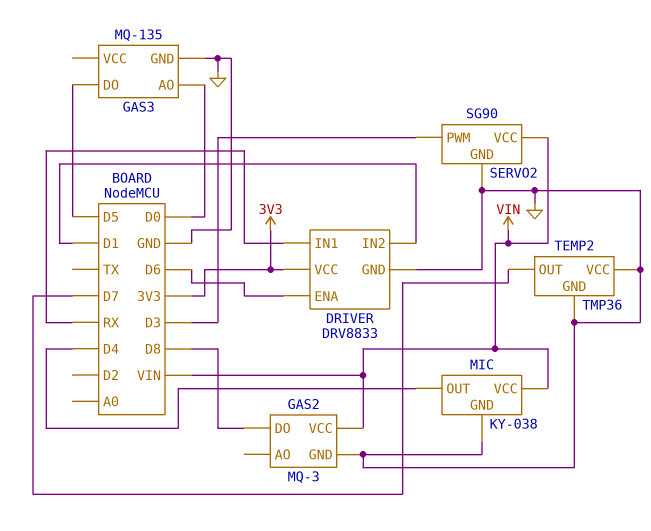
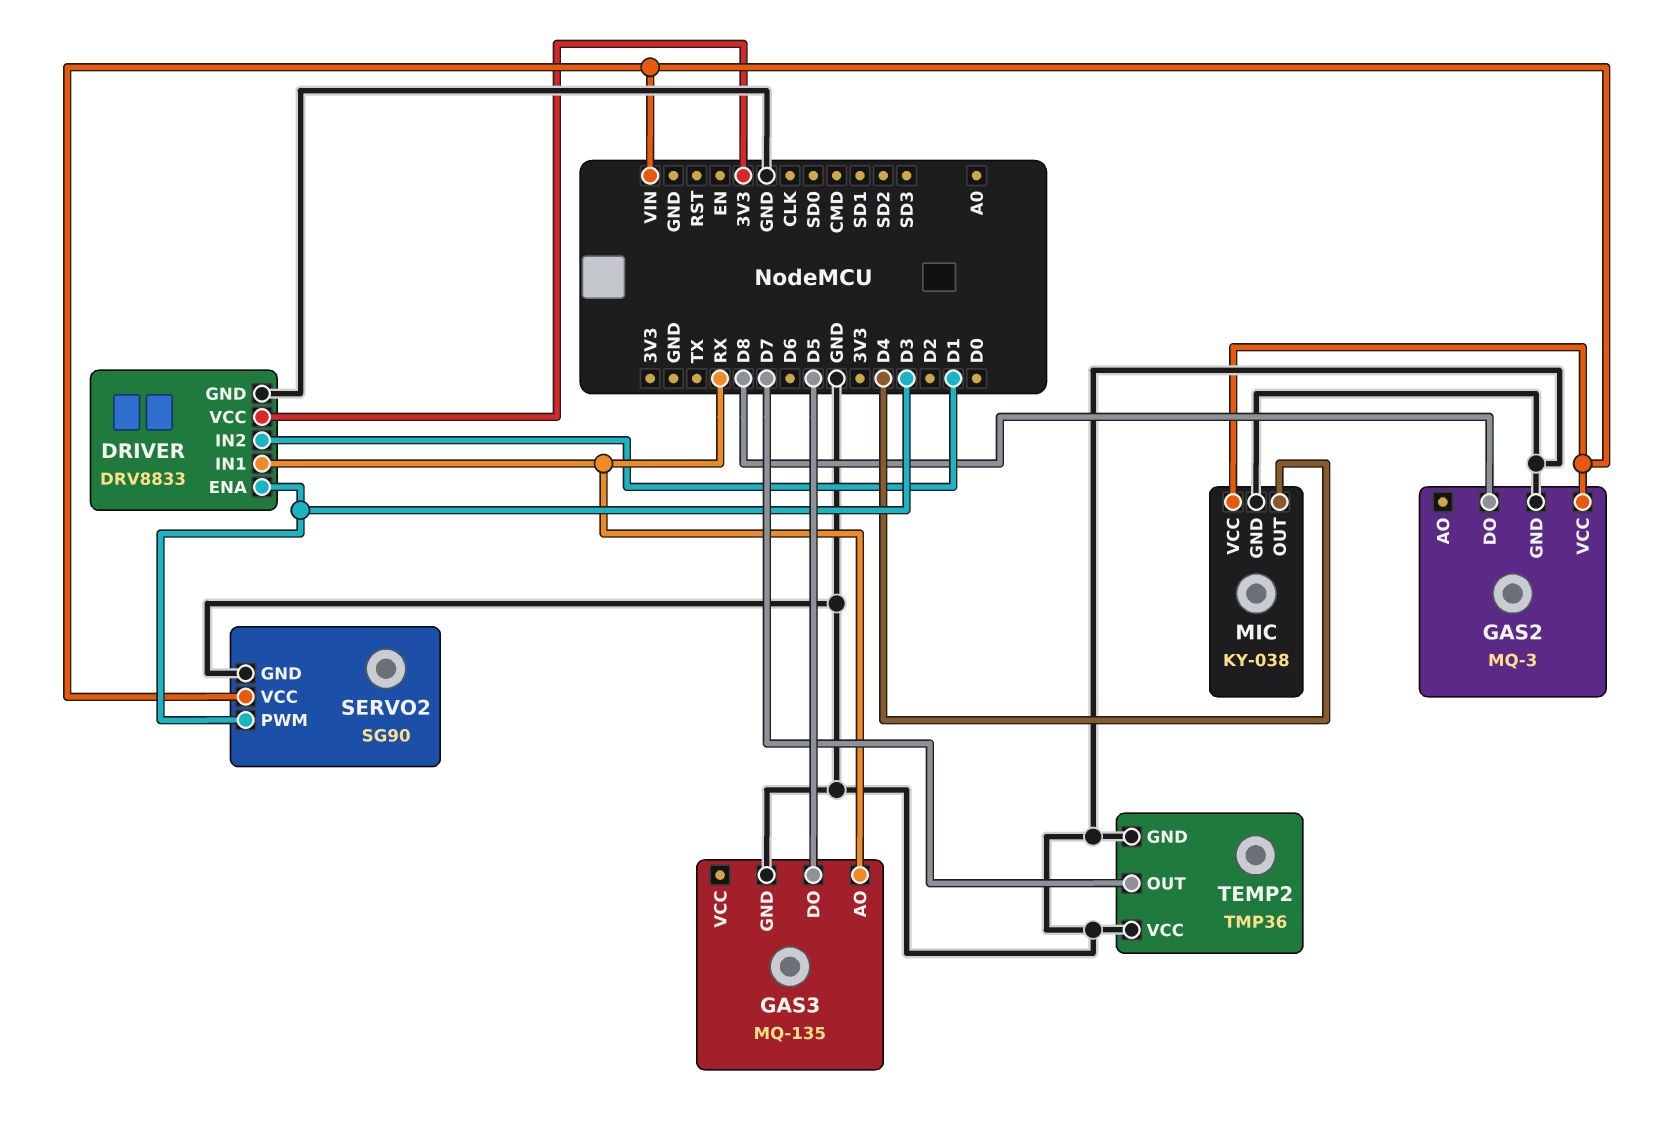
DRIVER pin ENA: D6 -> D3
GAS3 pin AO: D0 -> RX

